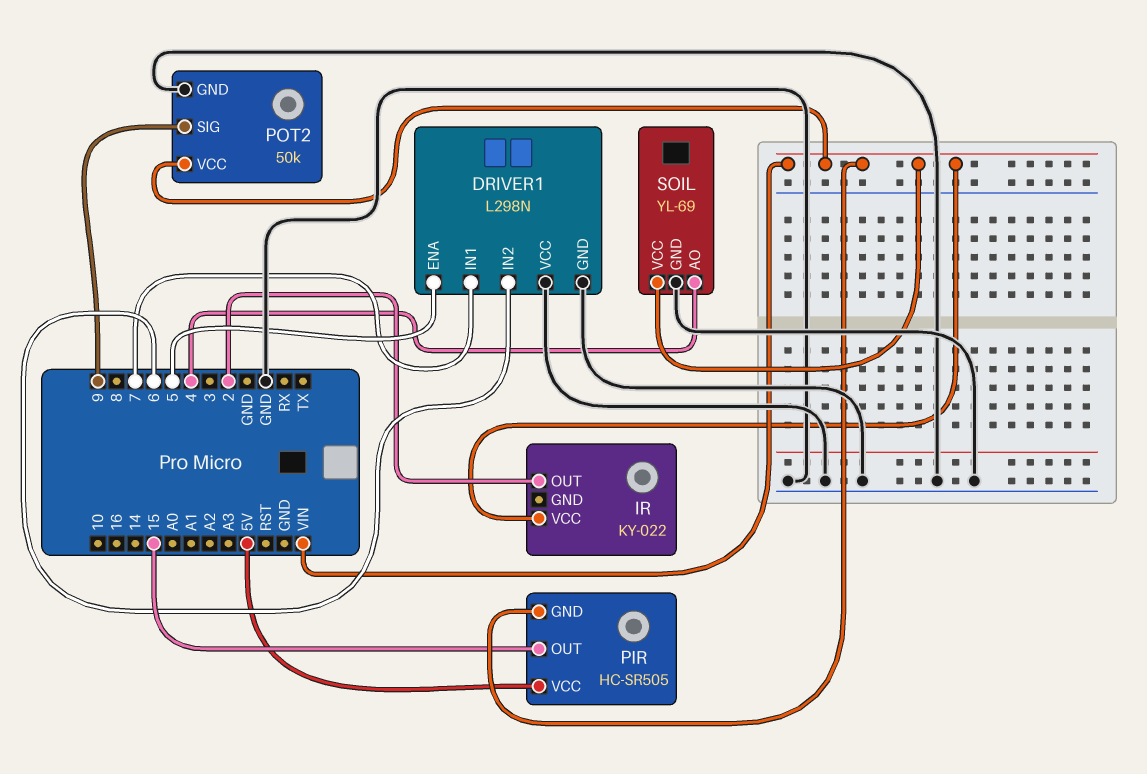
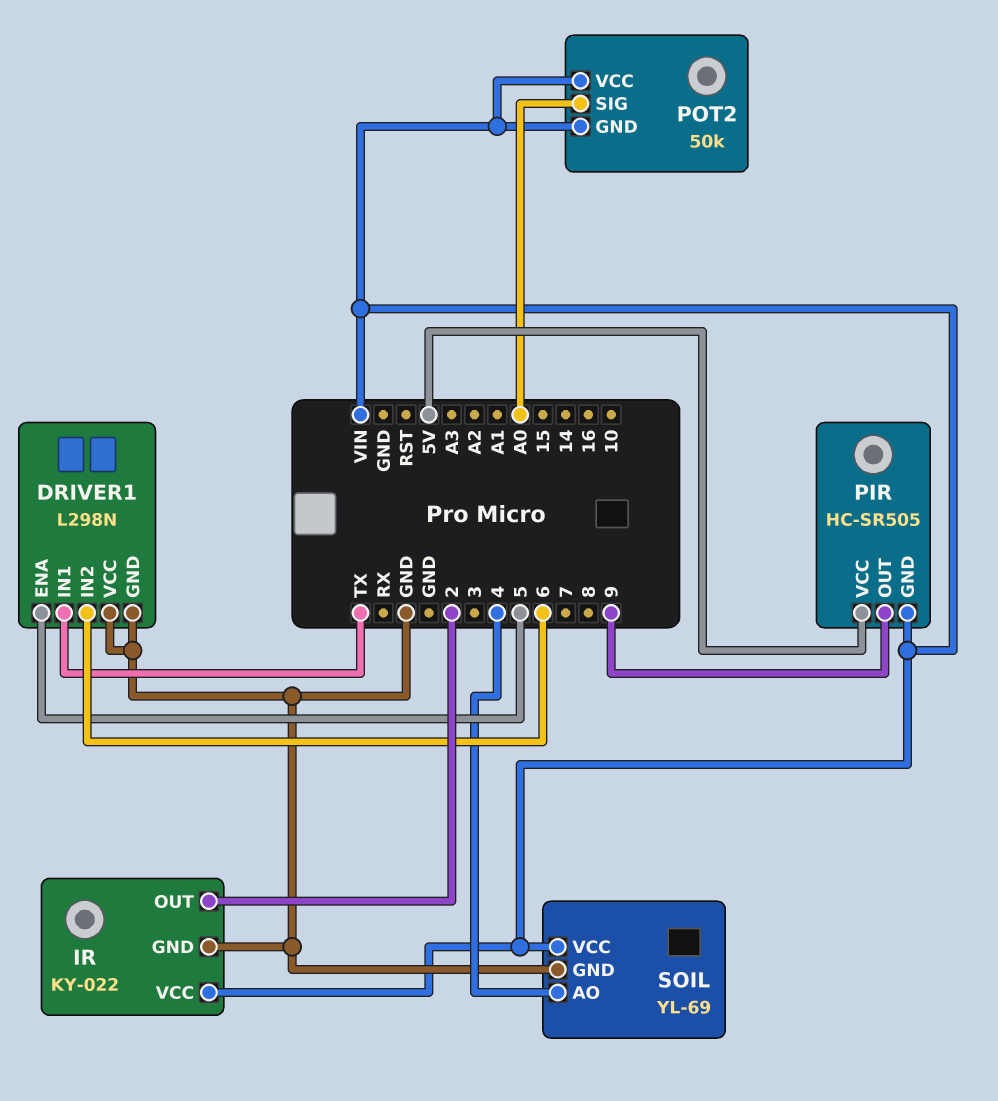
DRIVER1 pin IN1: 7 -> TX
IR pin GND: none -> GND
PIR pin OUT: 15 -> 9
POT2 pin GND: GND -> VIN
POT2 pin SIG: 9 -> A0

